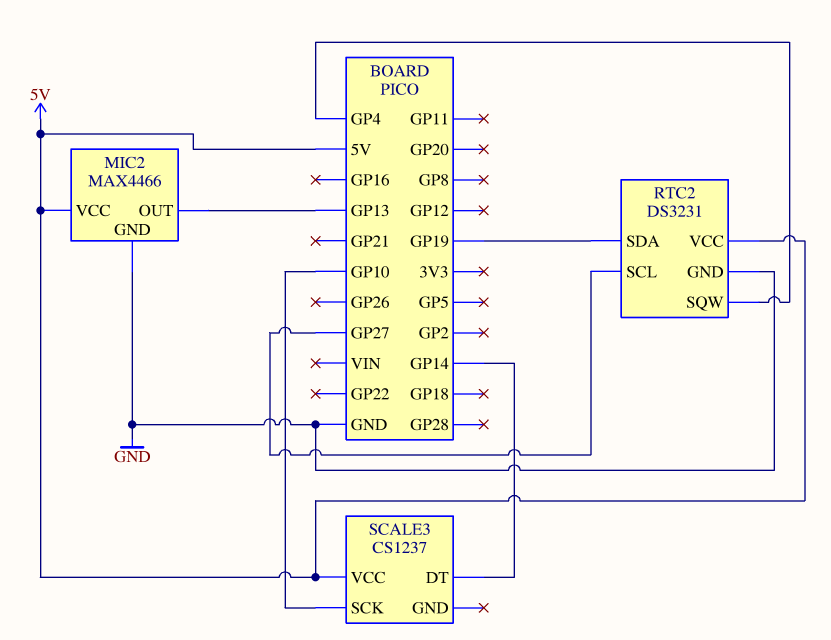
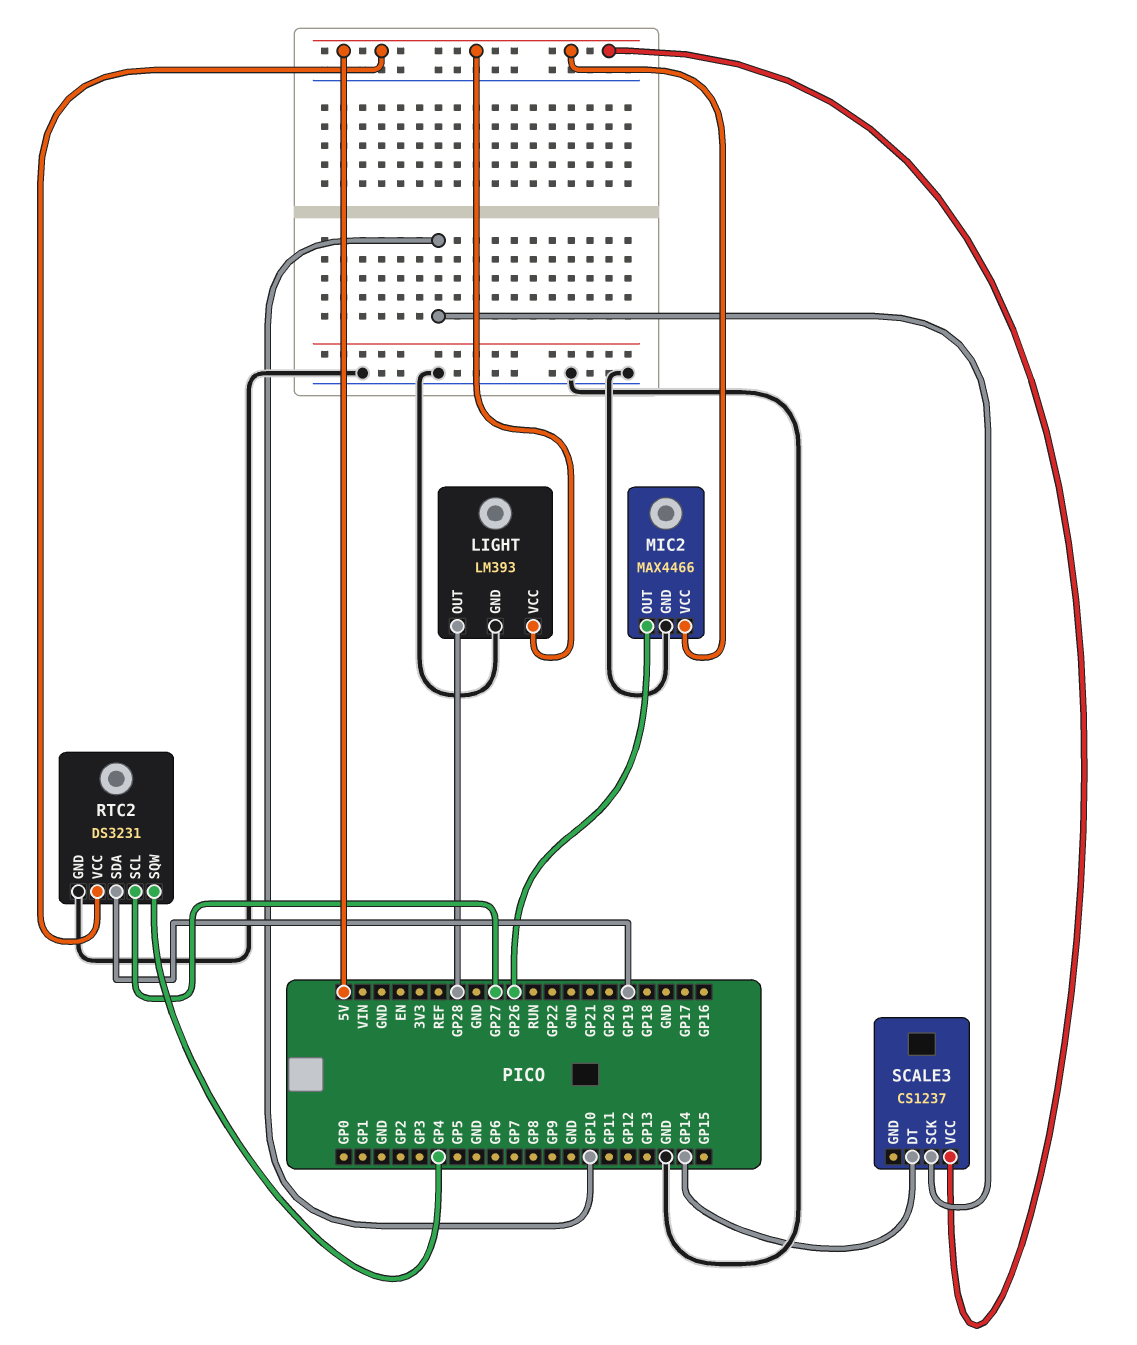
LIGHT: none -> LM393
LIGHT pin GND: none -> GND
LIGHT pin OUT: none -> GP28
LIGHT pin VCC: none -> 5V
MIC2 pin OUT: GP13 -> GP26

